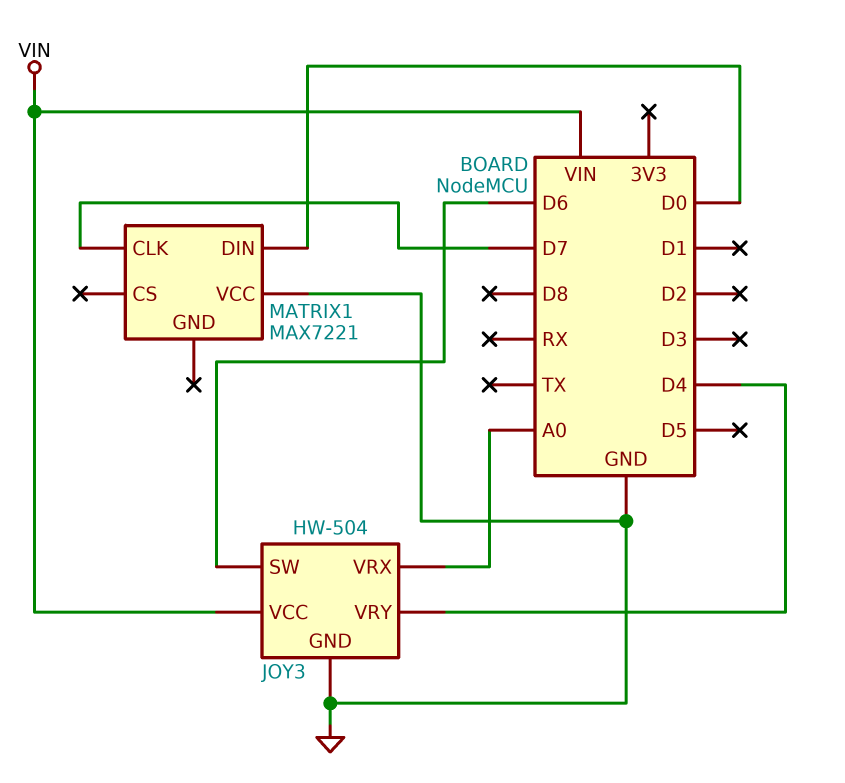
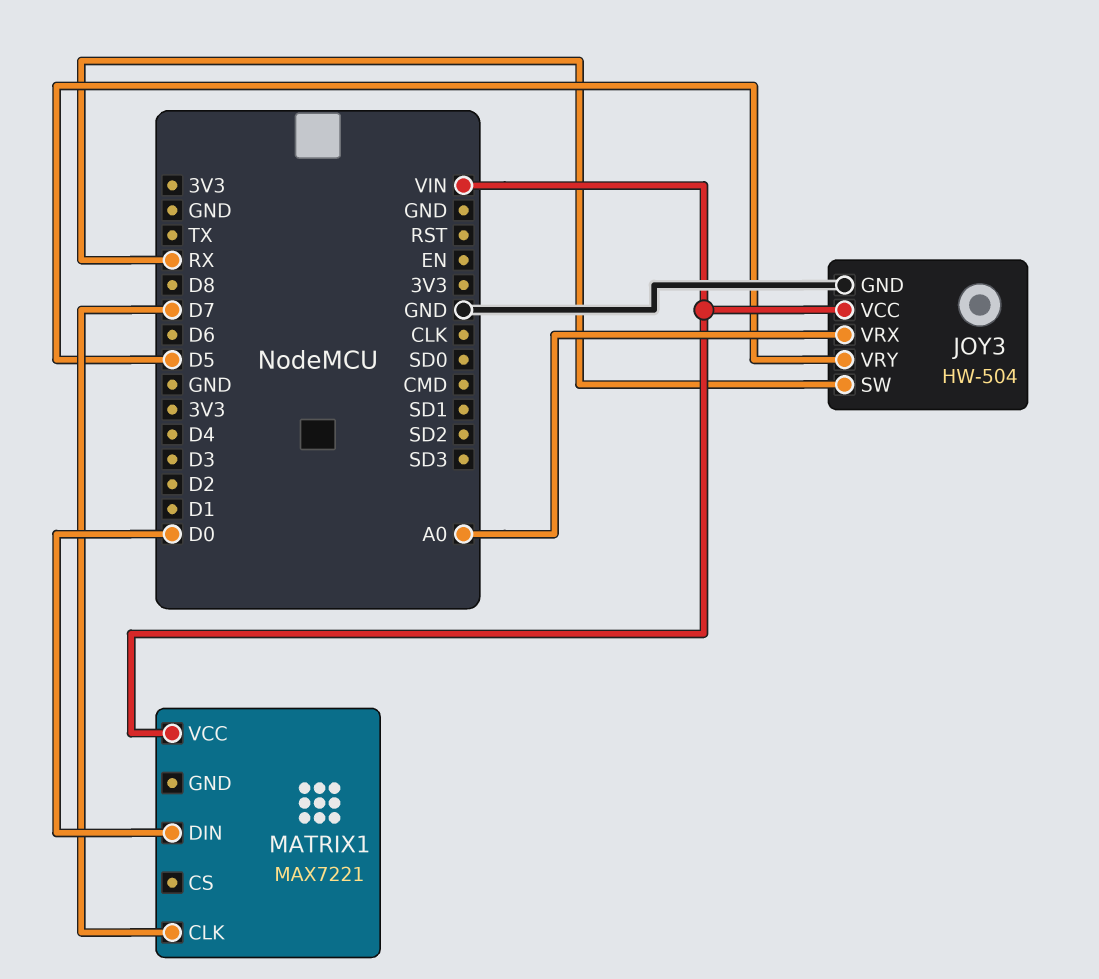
JOY3 pin SW: D6 -> RX
JOY3 pin VRY: D4 -> D5
MATRIX1 pin VCC: GND -> VIN

